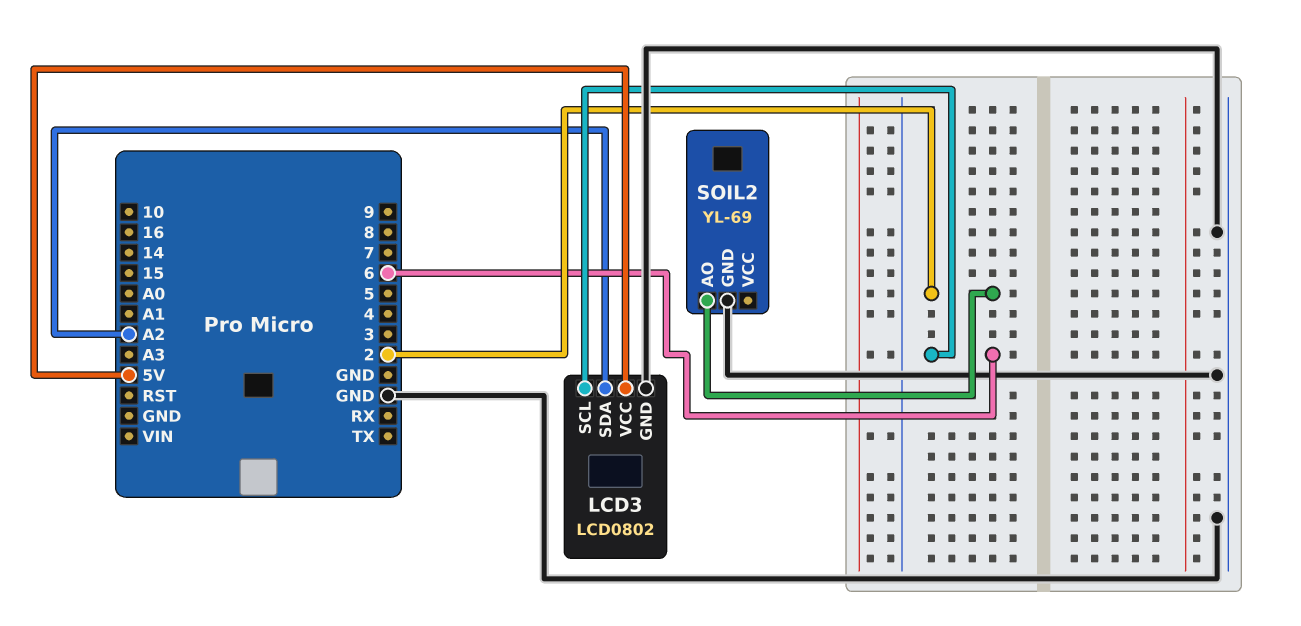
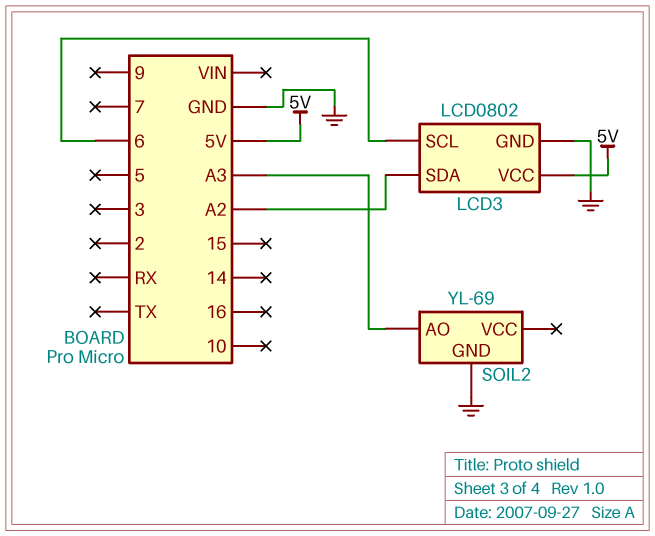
SOIL2 pin AO: 2 -> A3

